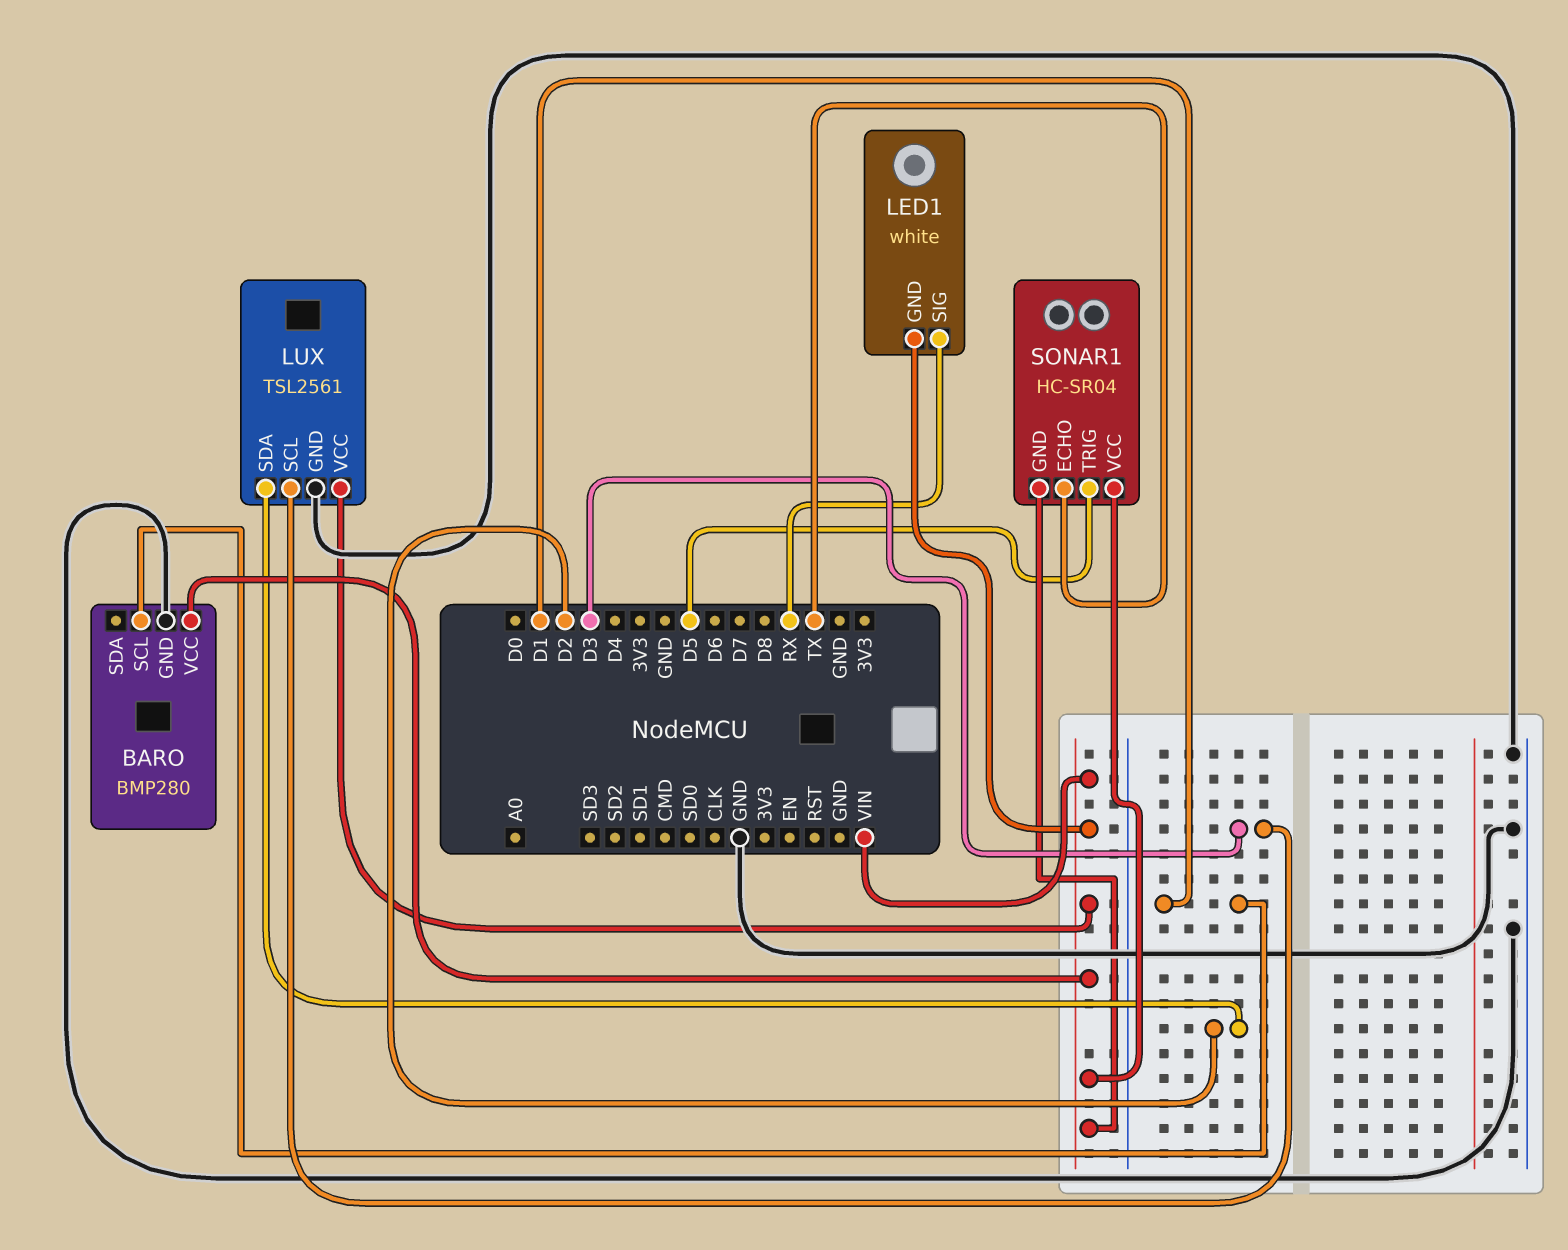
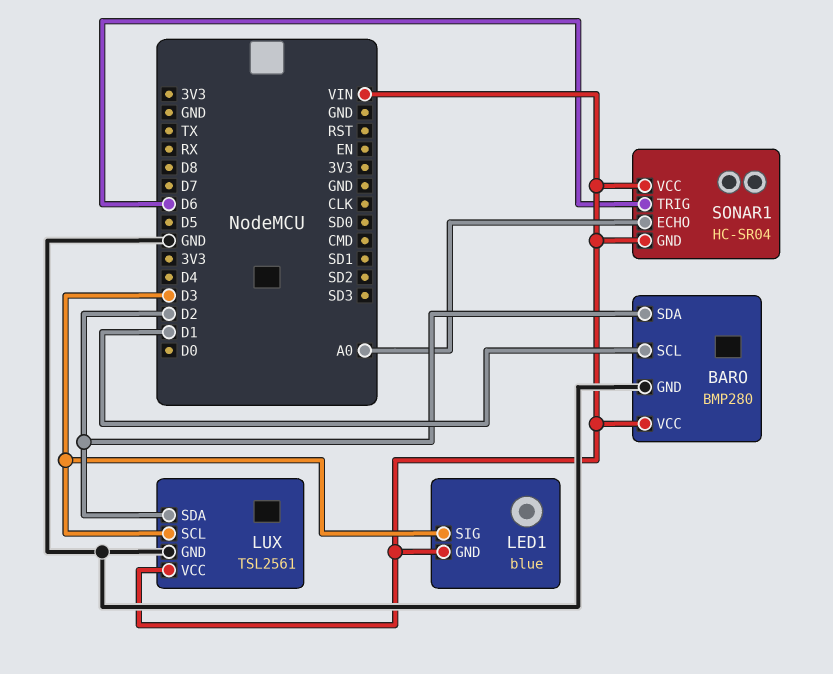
BARO pin SDA: none -> D2
LED1: white -> blue
LED1 pin SIG: RX -> D3
SONAR1 pin ECHO: TX -> A0
SONAR1 pin TRIG: D5 -> D6

